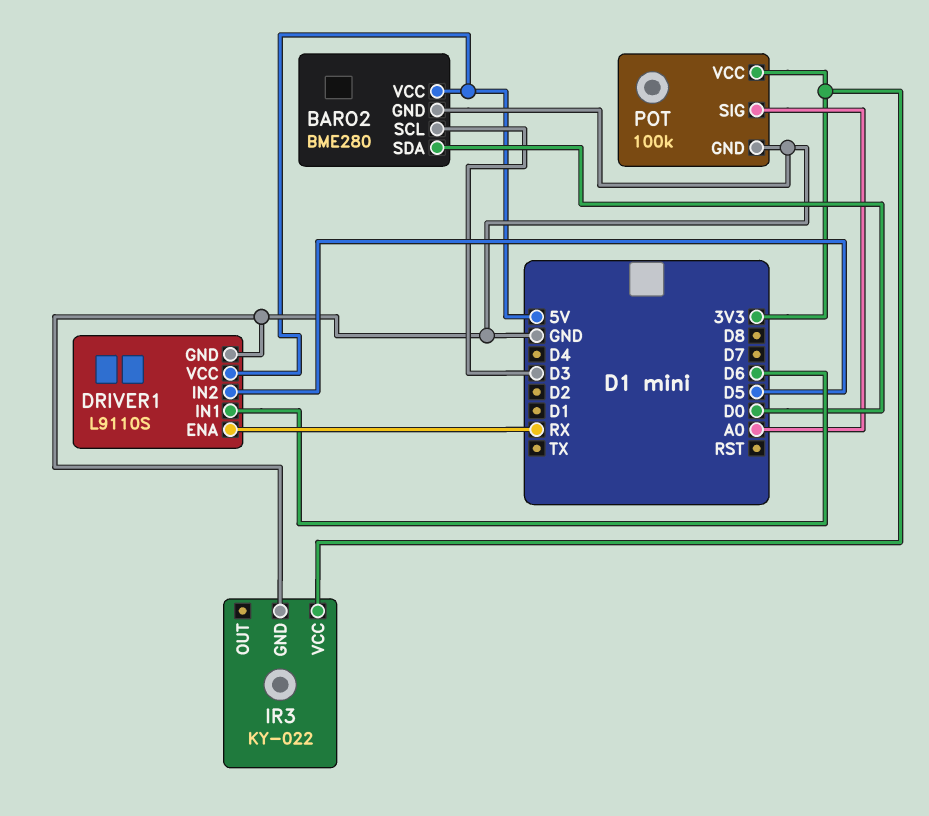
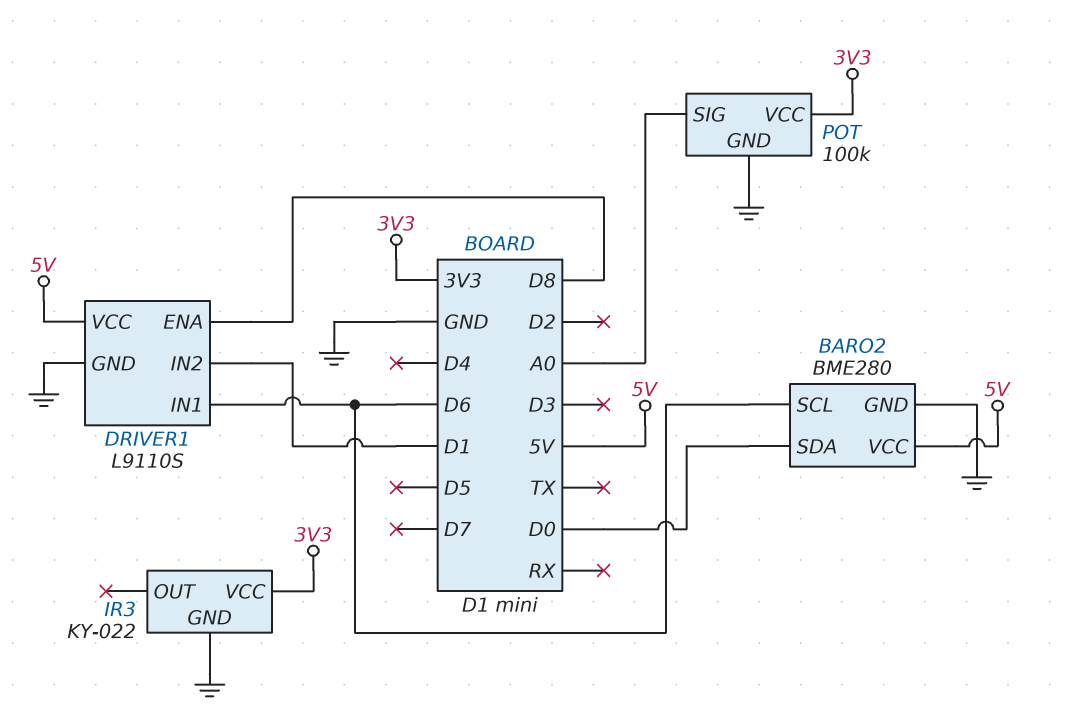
BARO2 pin SCL: D3 -> D6
DRIVER1 pin ENA: RX -> D8
DRIVER1 pin IN2: D5 -> D1

